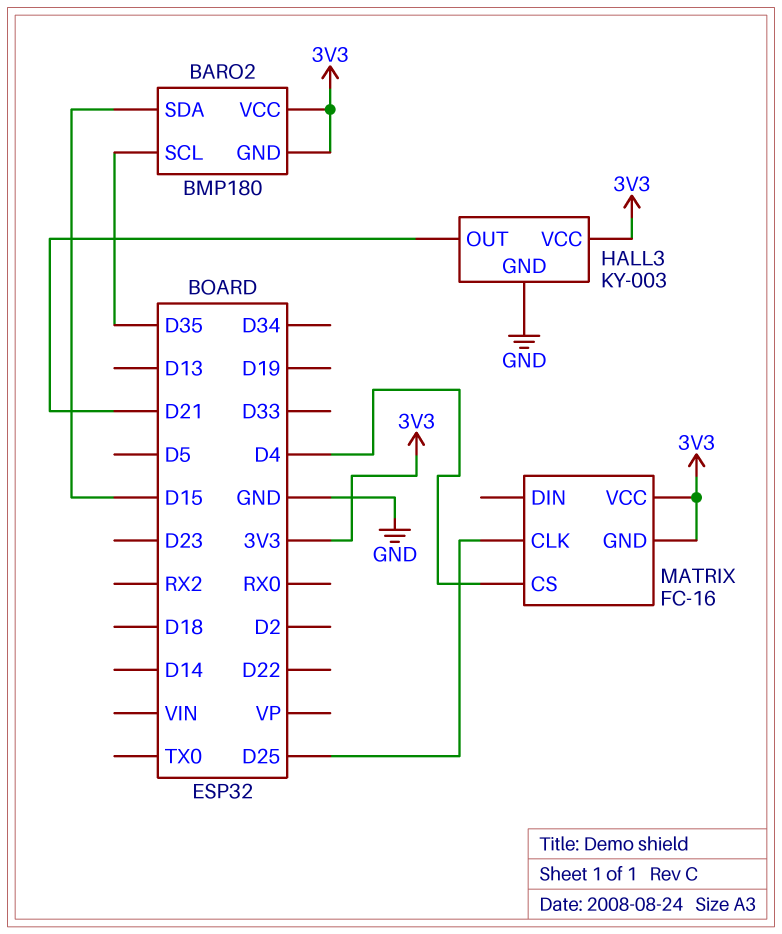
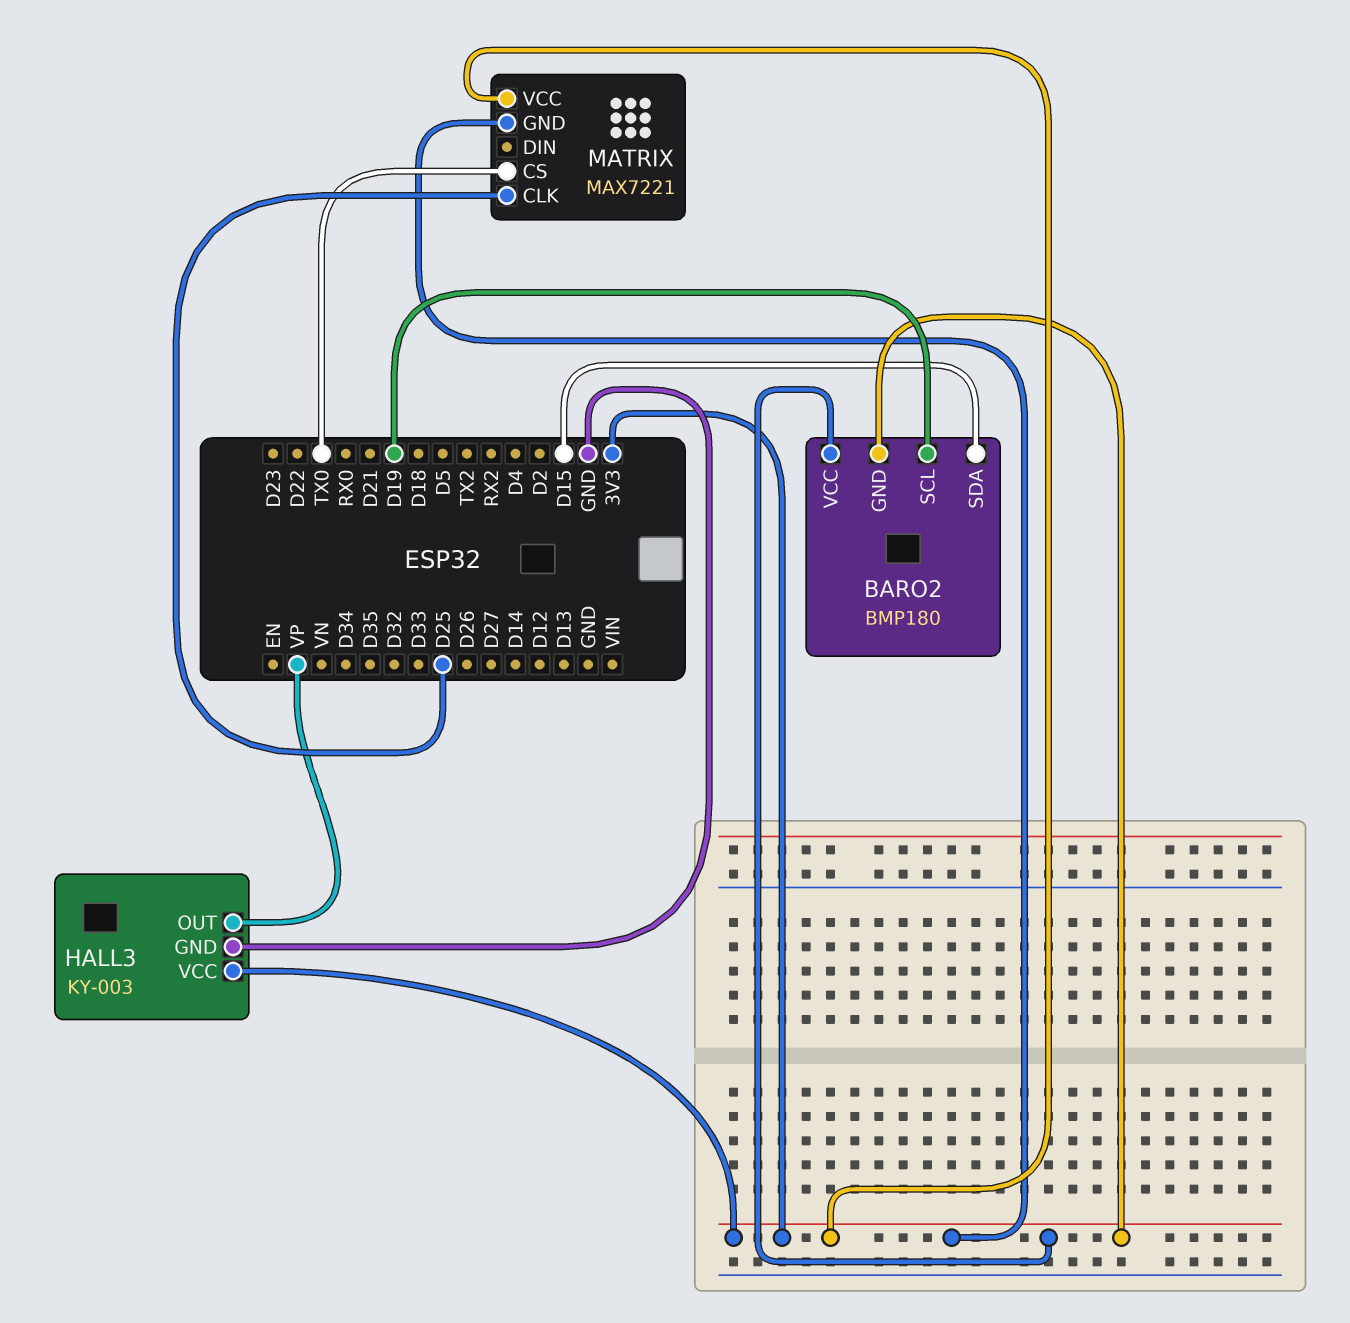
BARO2 pin SCL: D35 -> D19
HALL3 pin OUT: D21 -> VP
MATRIX: FC-16 -> MAX7221
MATRIX pin CS: D4 -> TX0

